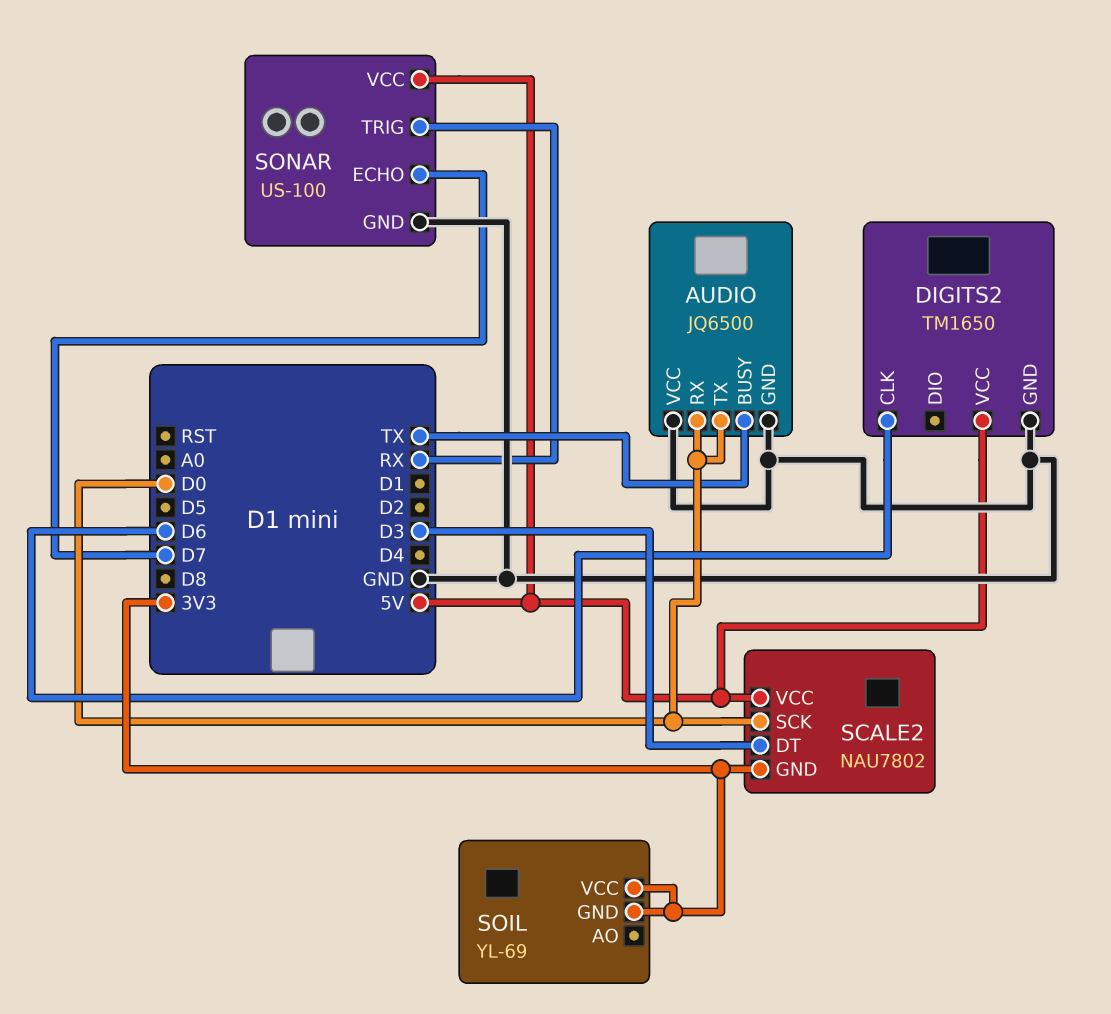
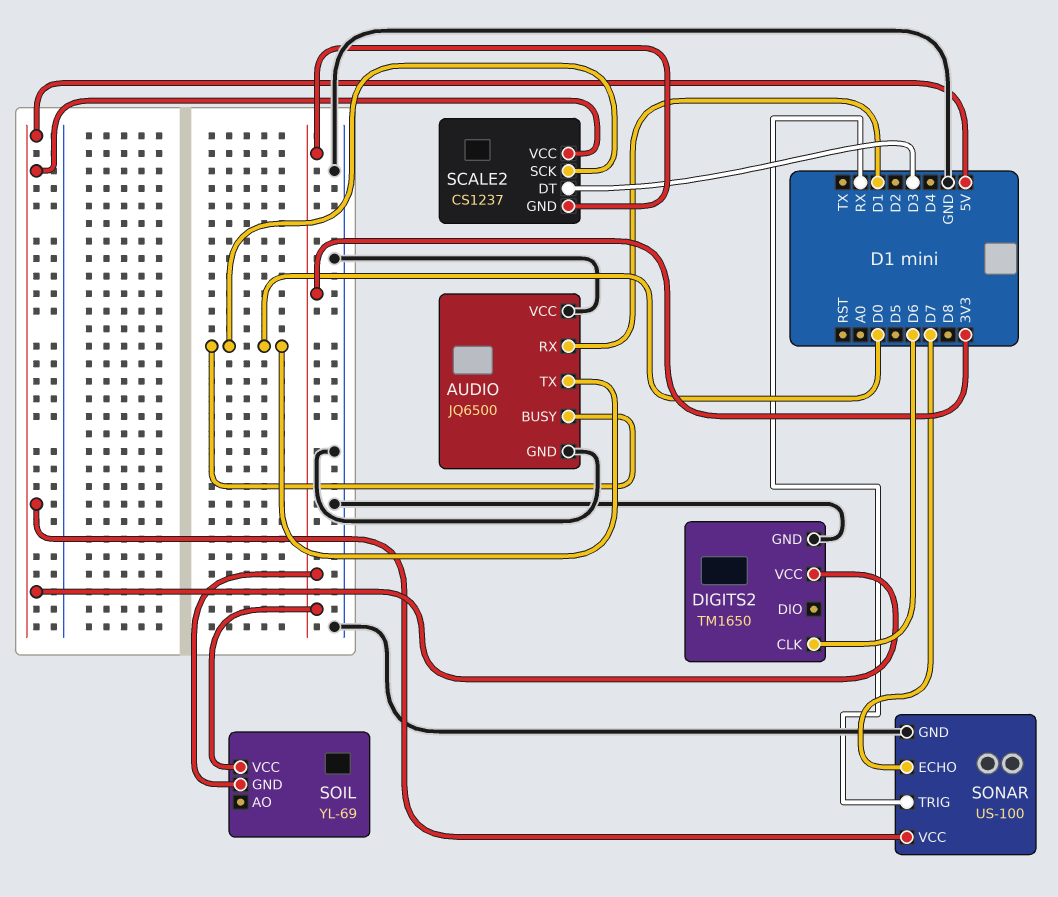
AUDIO pin BUSY: TX -> D0
AUDIO pin RX: D0 -> D1
SCALE2: NAU7802 -> CS1237

